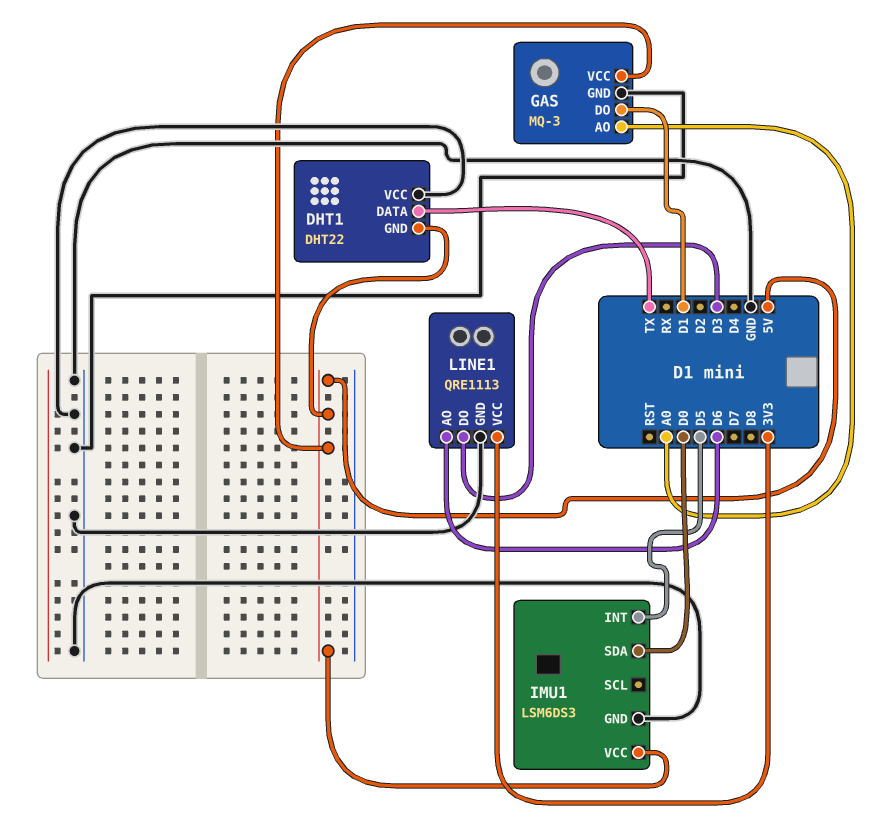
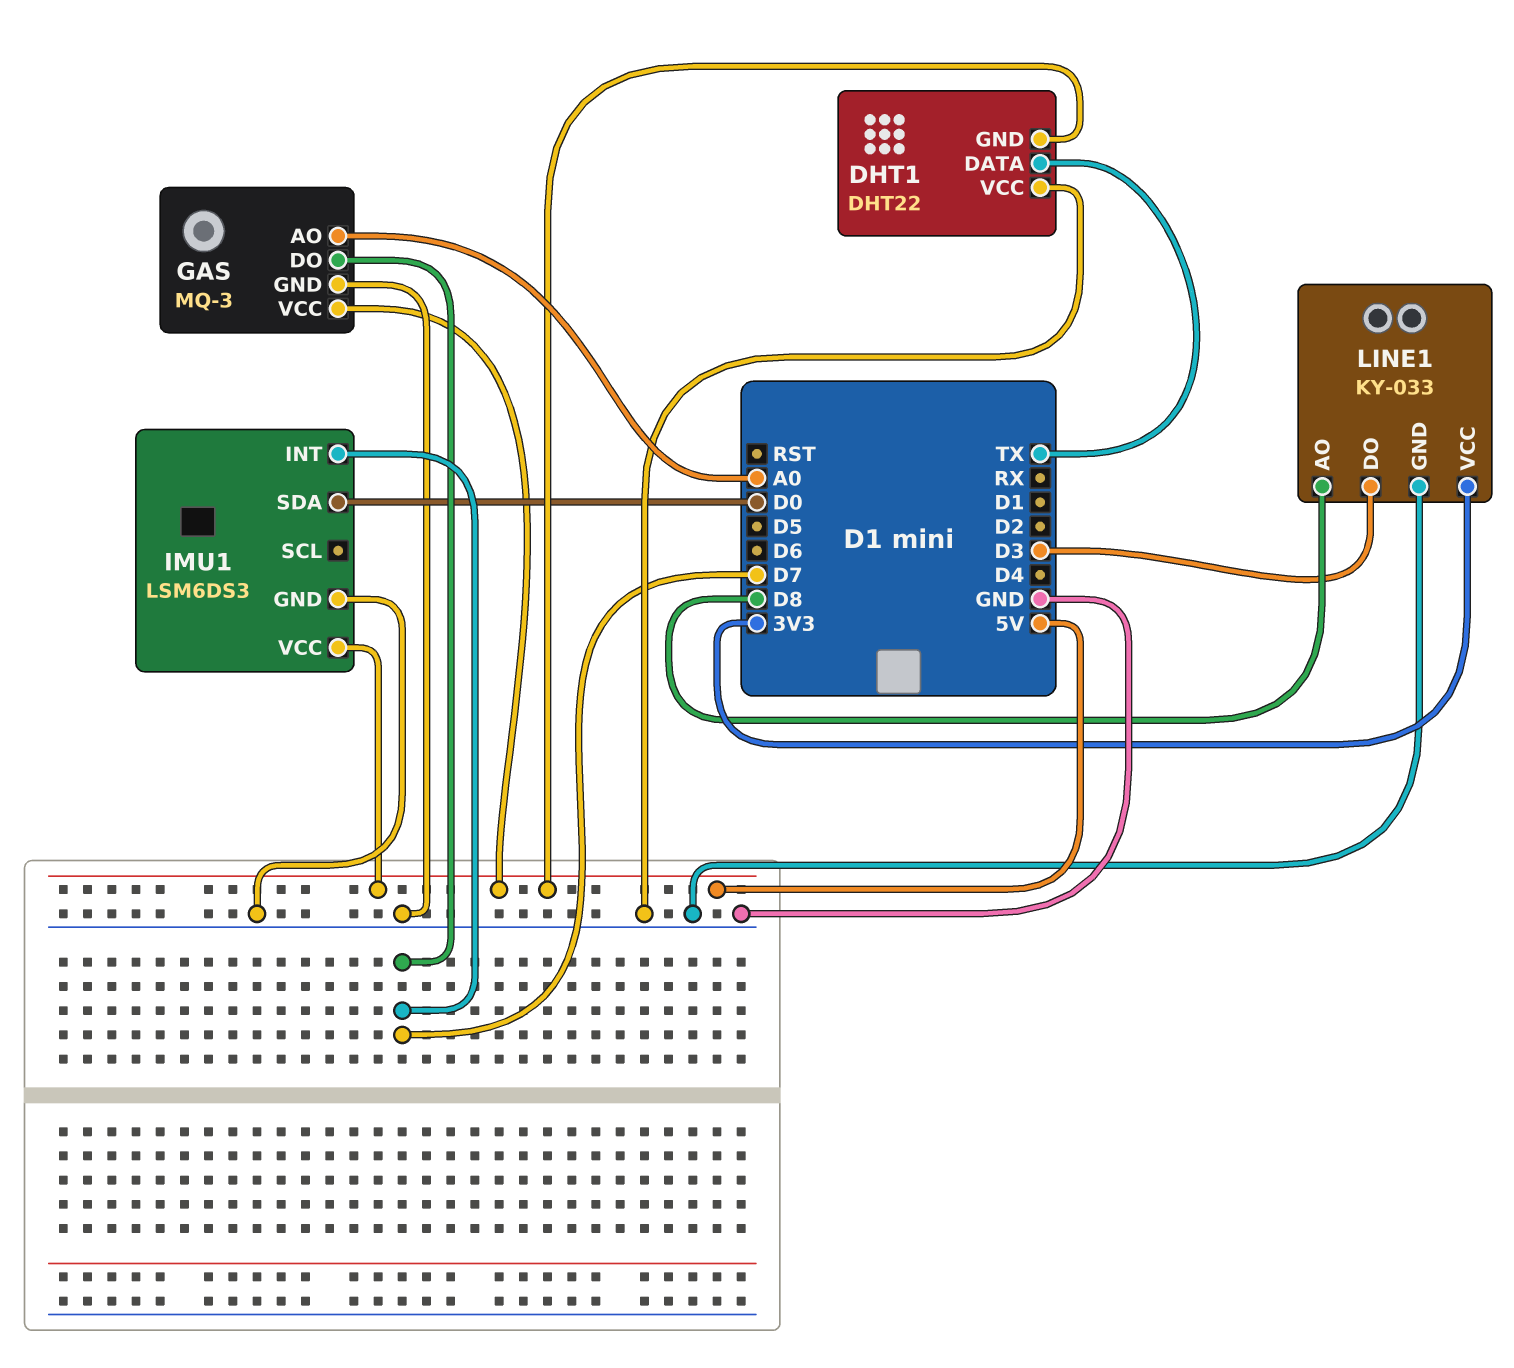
GAS pin DO: D1 -> D7
IMU1 pin INT: D5 -> D7
LINE1: QRE1113 -> KY-033
LINE1 pin AO: D6 -> D8

